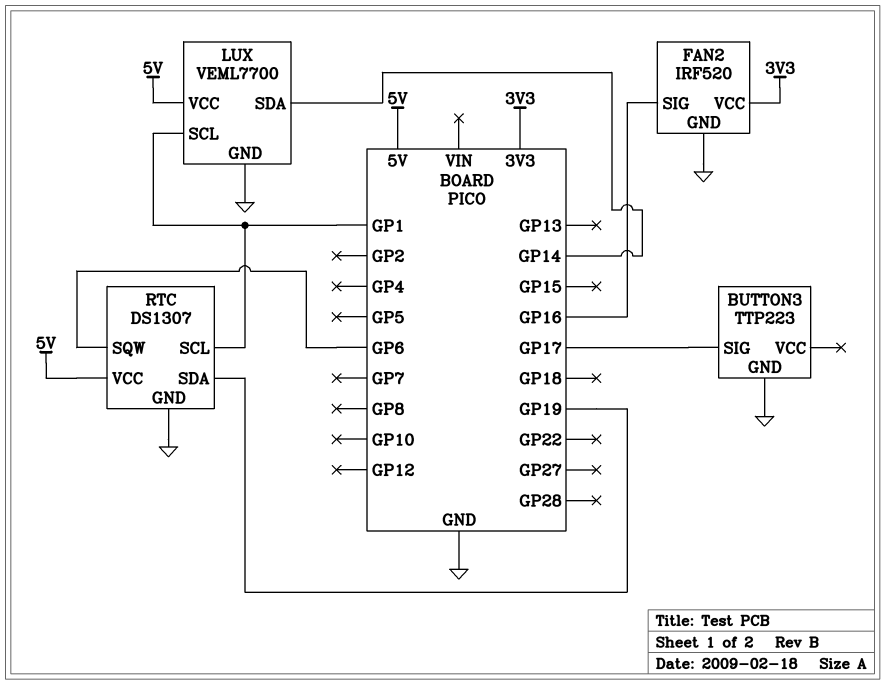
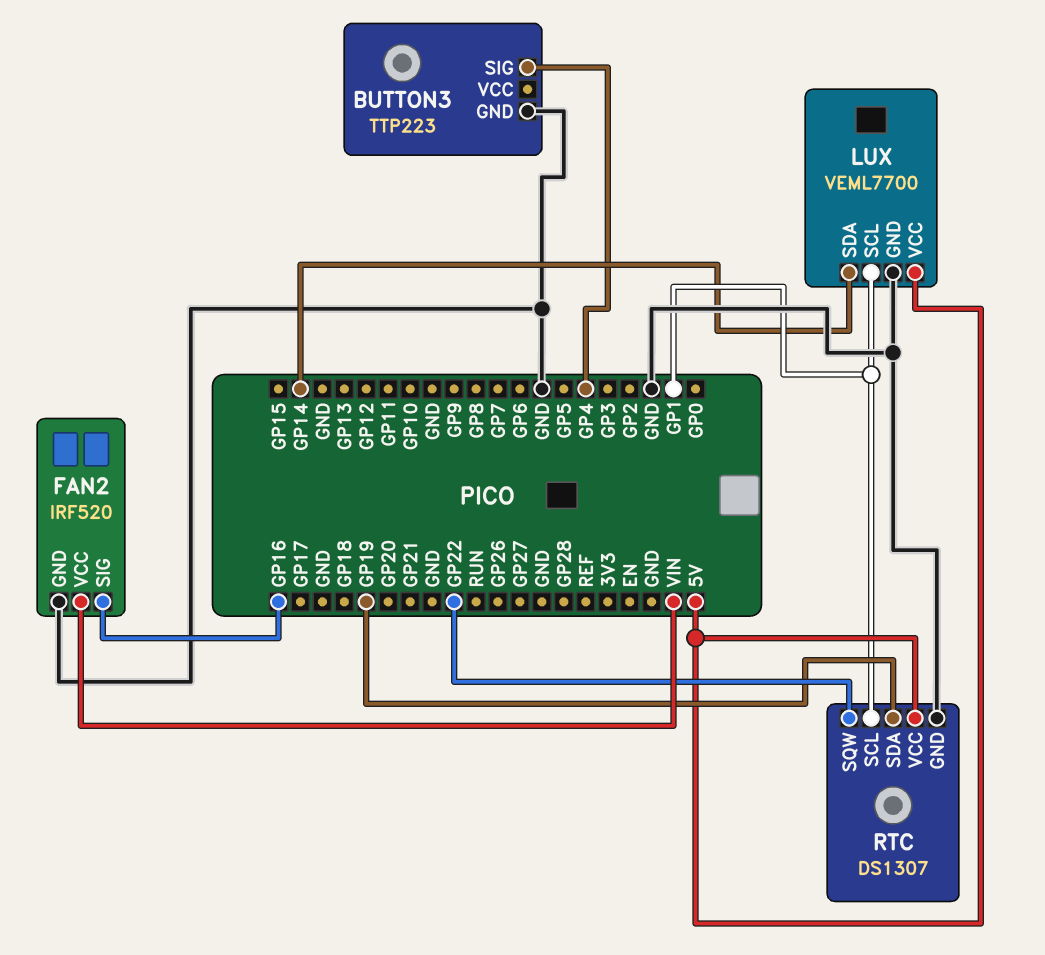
BUTTON3 pin SIG: GP17 -> GP4
FAN2 pin VCC: 3V3 -> VIN
RTC pin SQW: GP6 -> GP22

